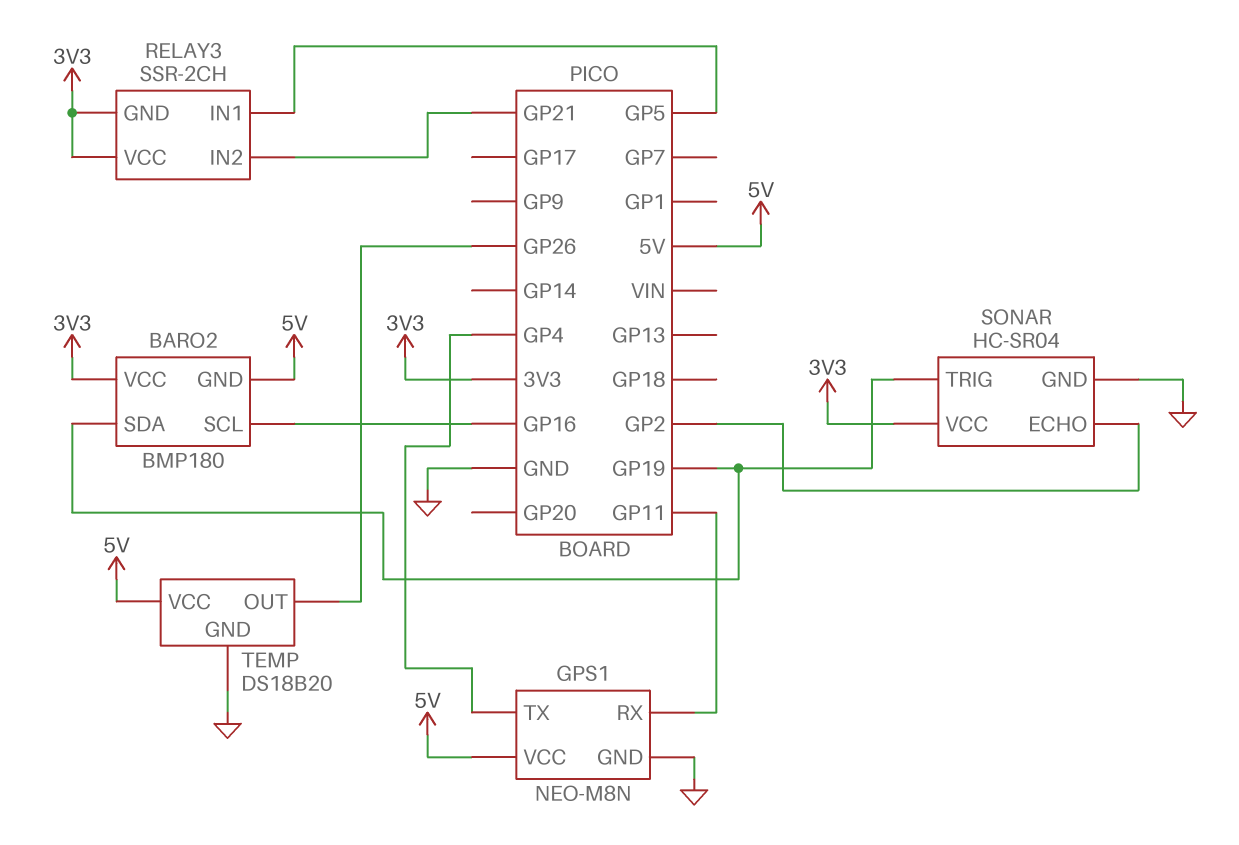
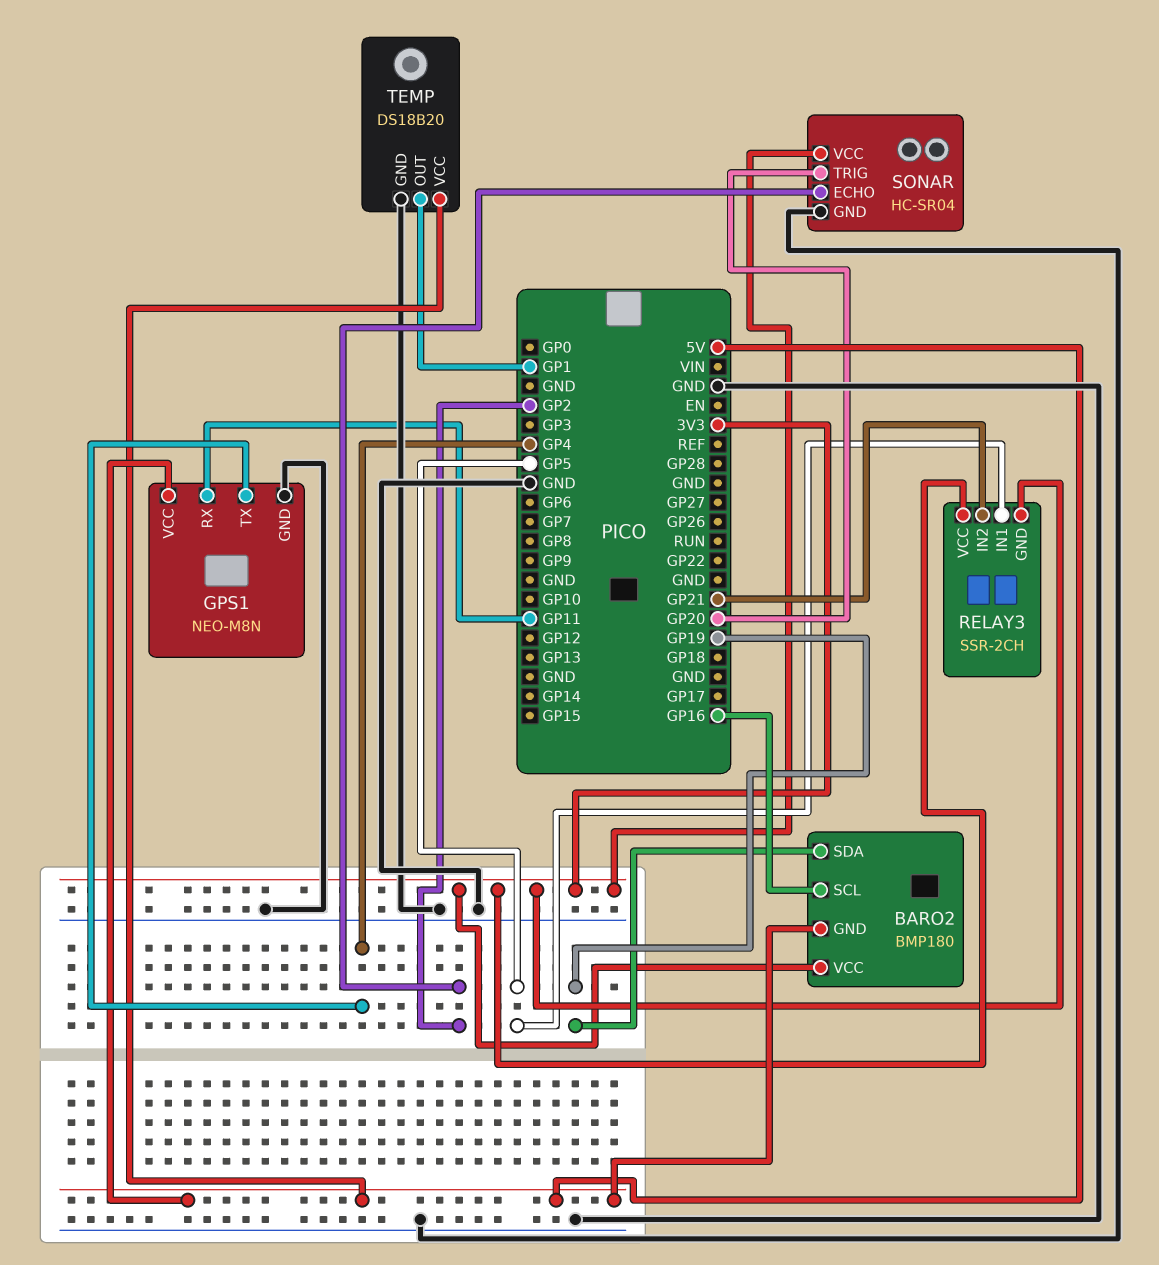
SONAR pin TRIG: GP19 -> GP20
TEMP pin OUT: GP26 -> GP1

